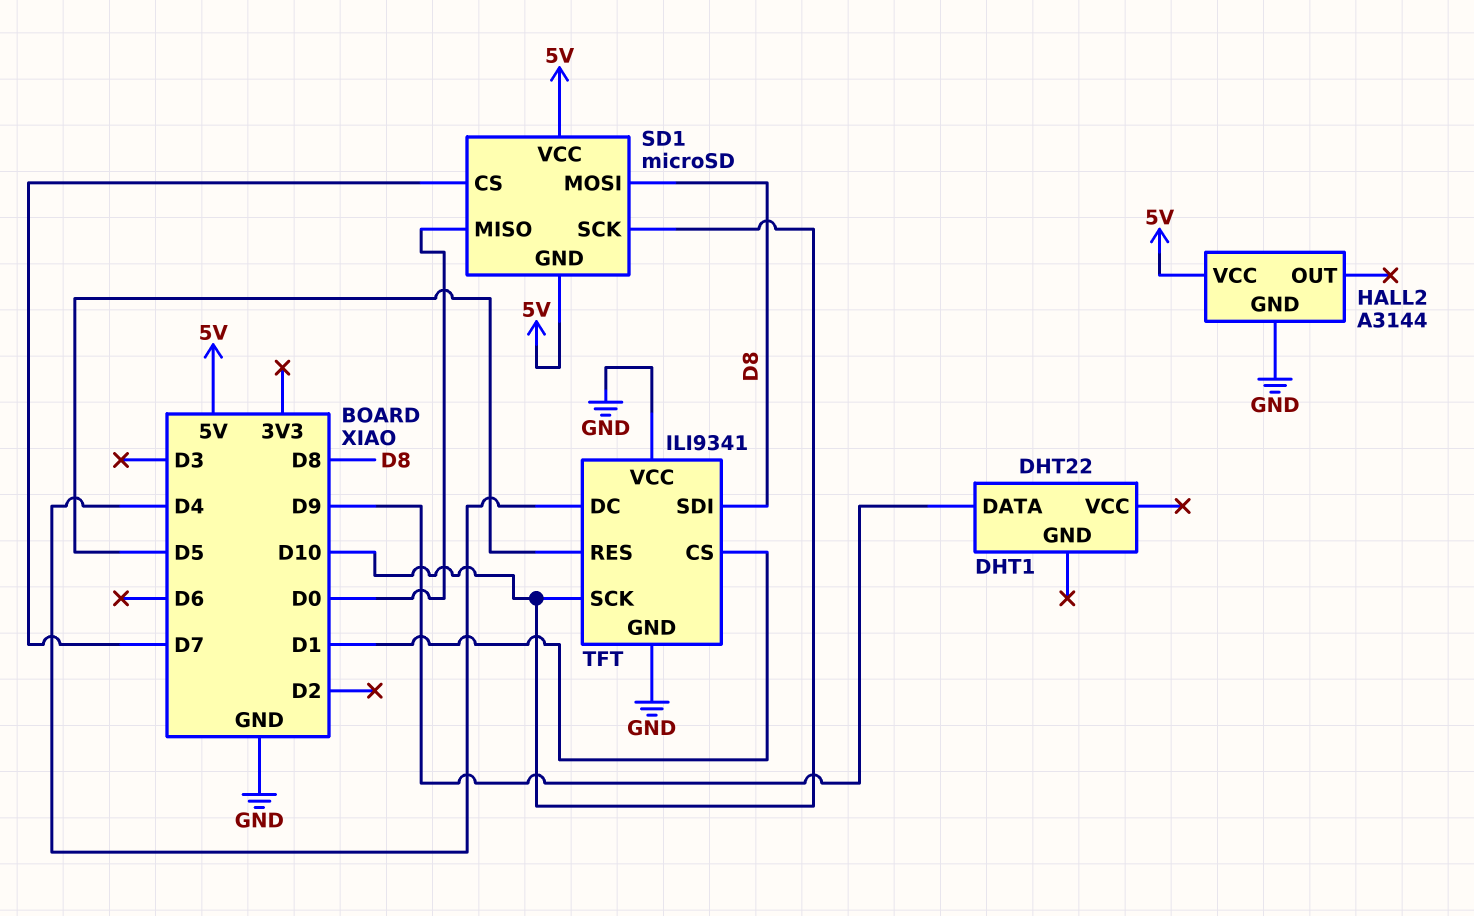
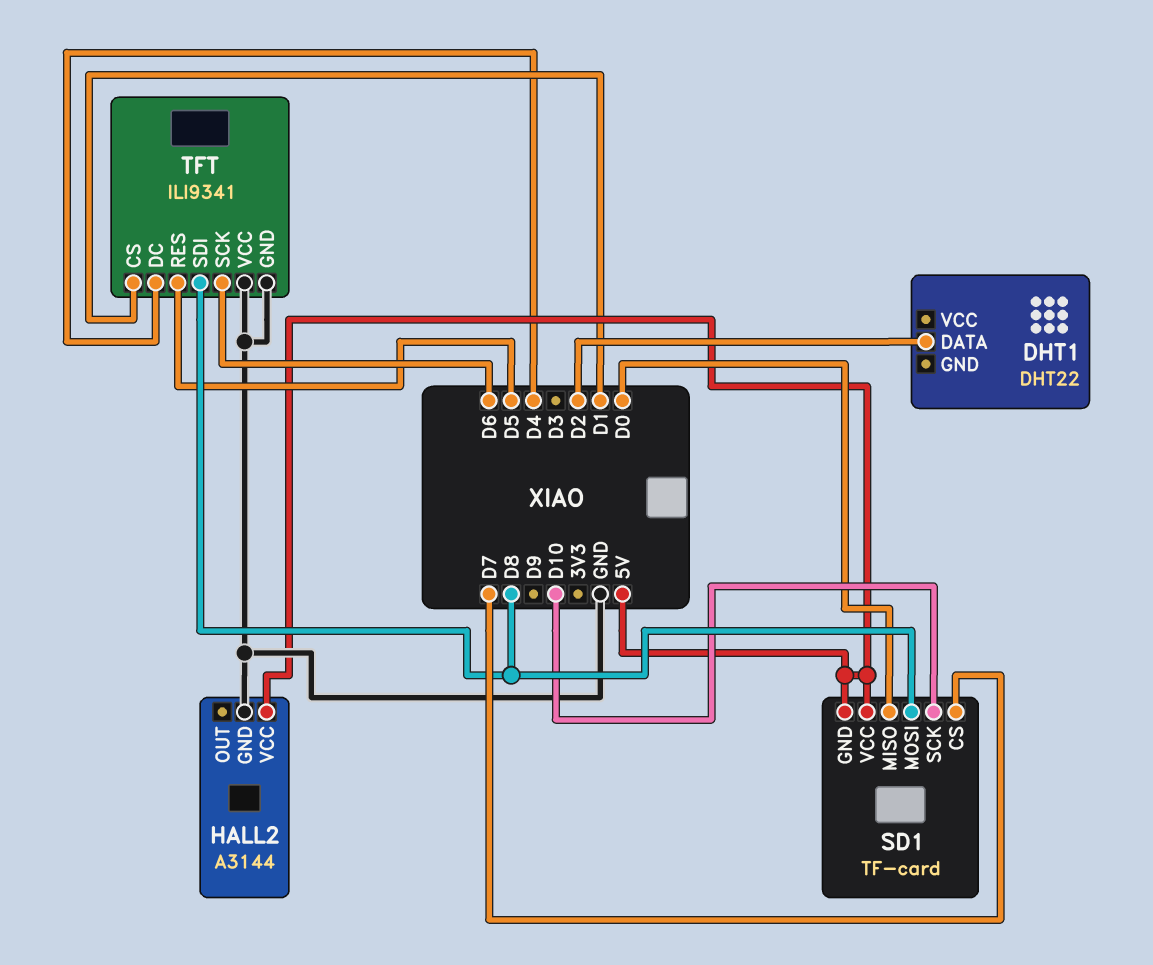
DHT1 pin DATA: D9 -> D2
SD1: microSD -> TF-card
TFT pin SCK: D10 -> D6

